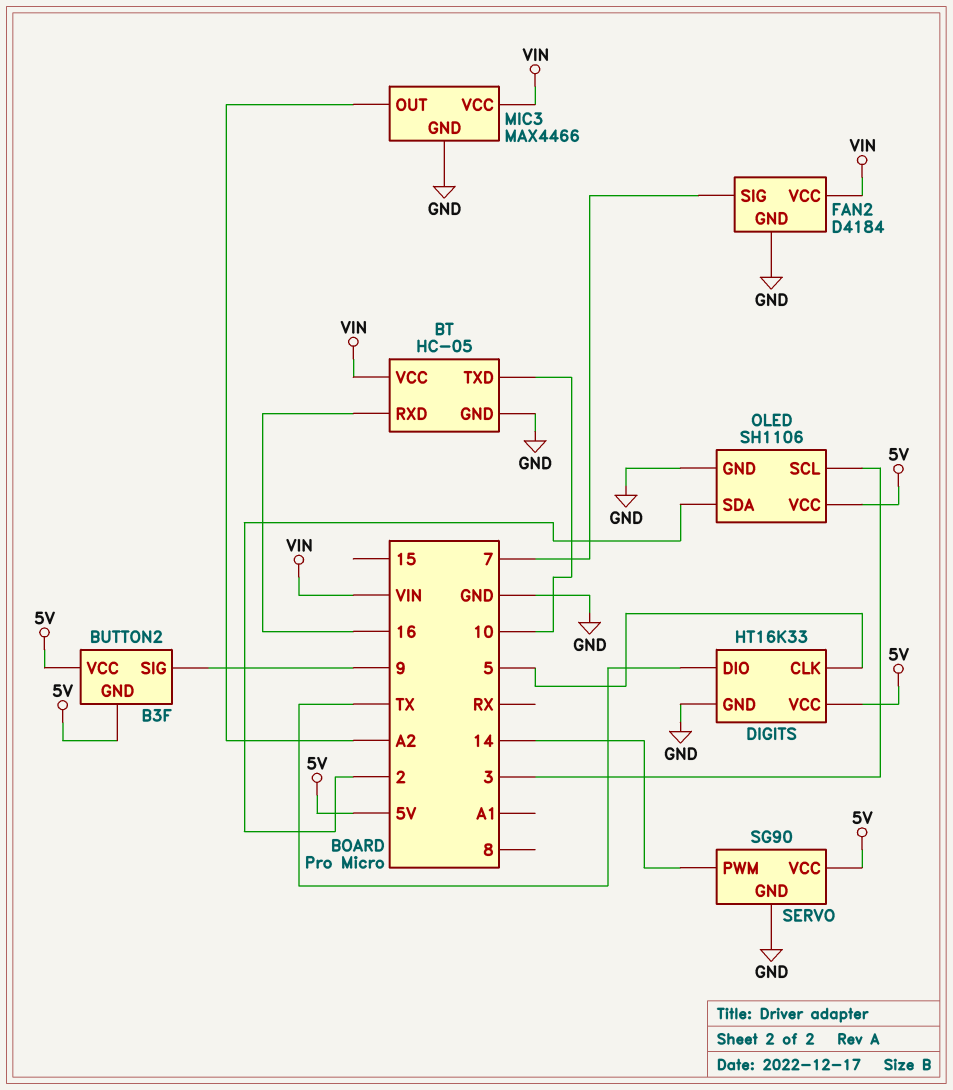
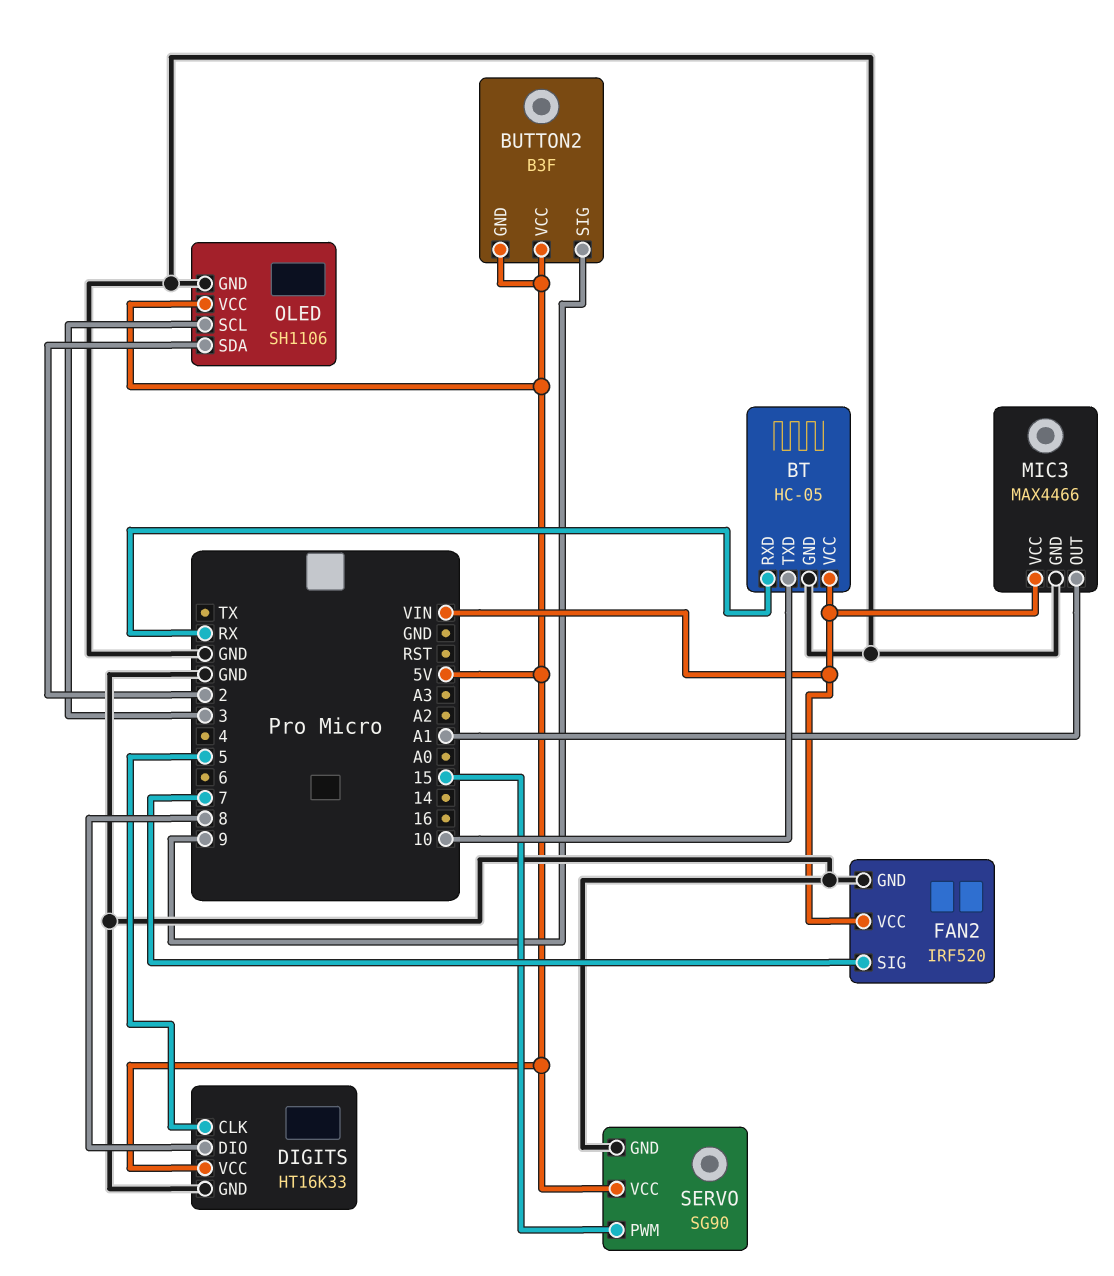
BT pin RXD: 16 -> RX
DIGITS pin DIO: TX -> 8
FAN2: D4184 -> IRF520
MIC3 pin OUT: A2 -> A1
SERVO pin PWM: 14 -> 15

